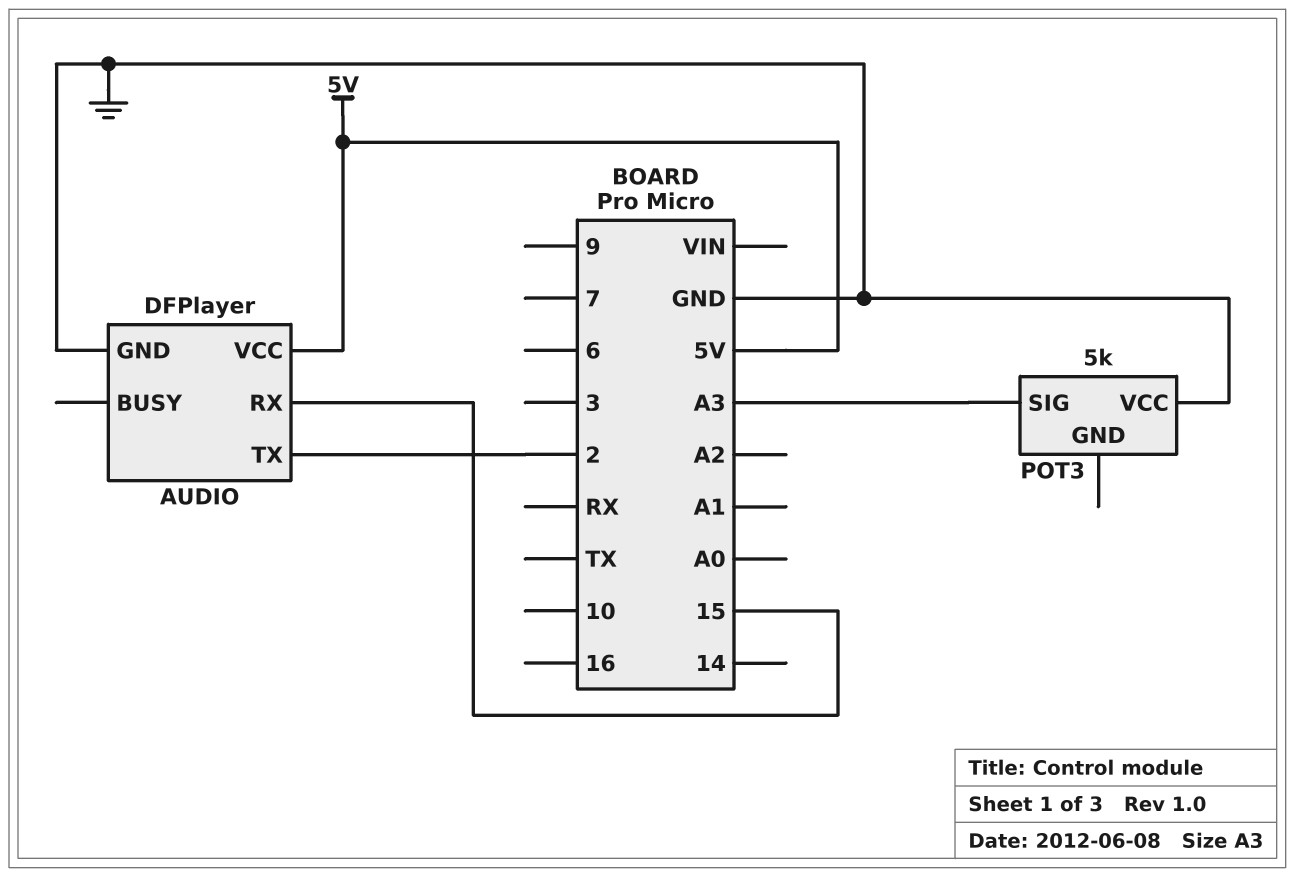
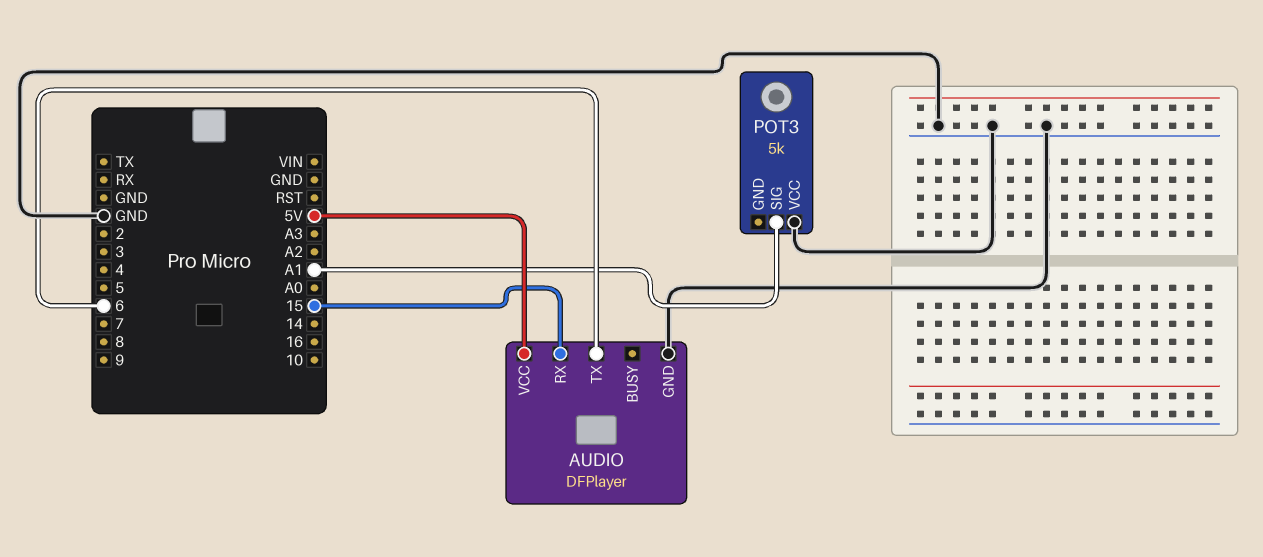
AUDIO pin TX: 2 -> 6
POT3 pin SIG: A3 -> A1

